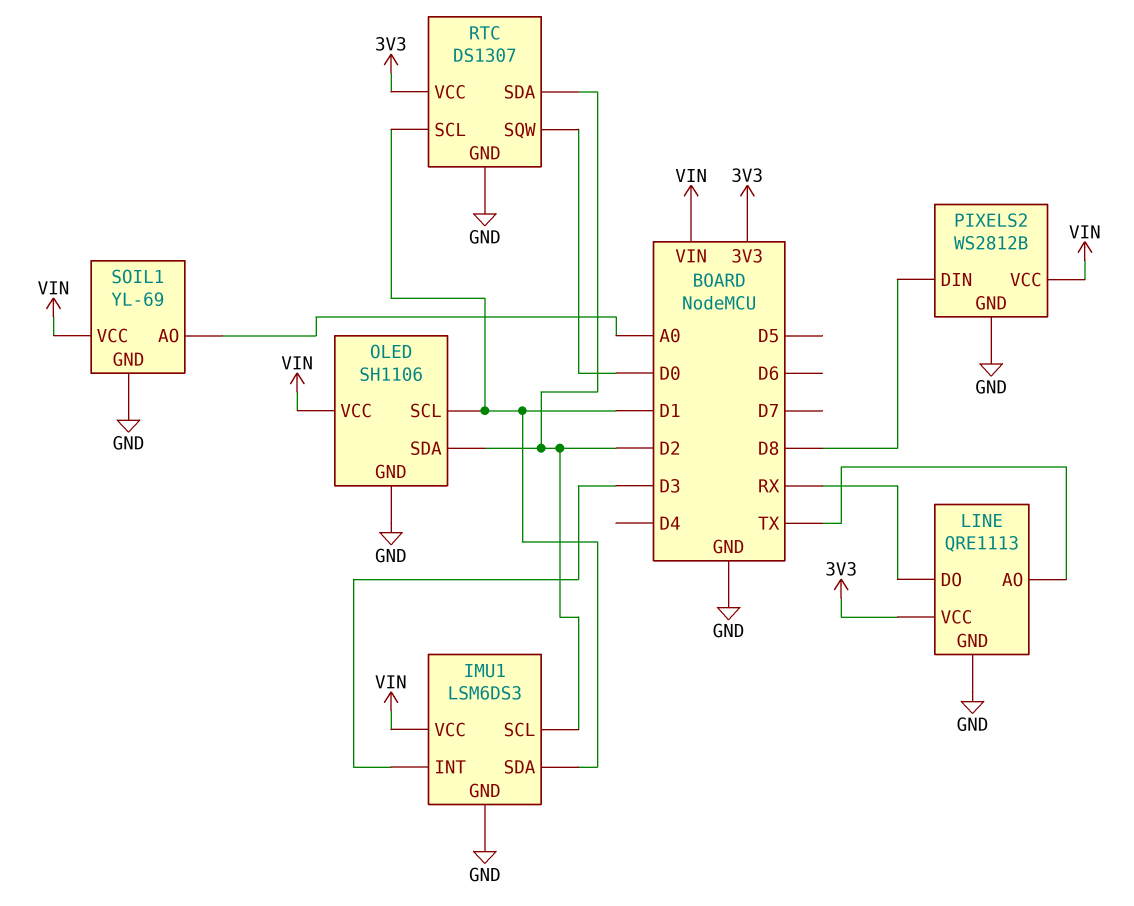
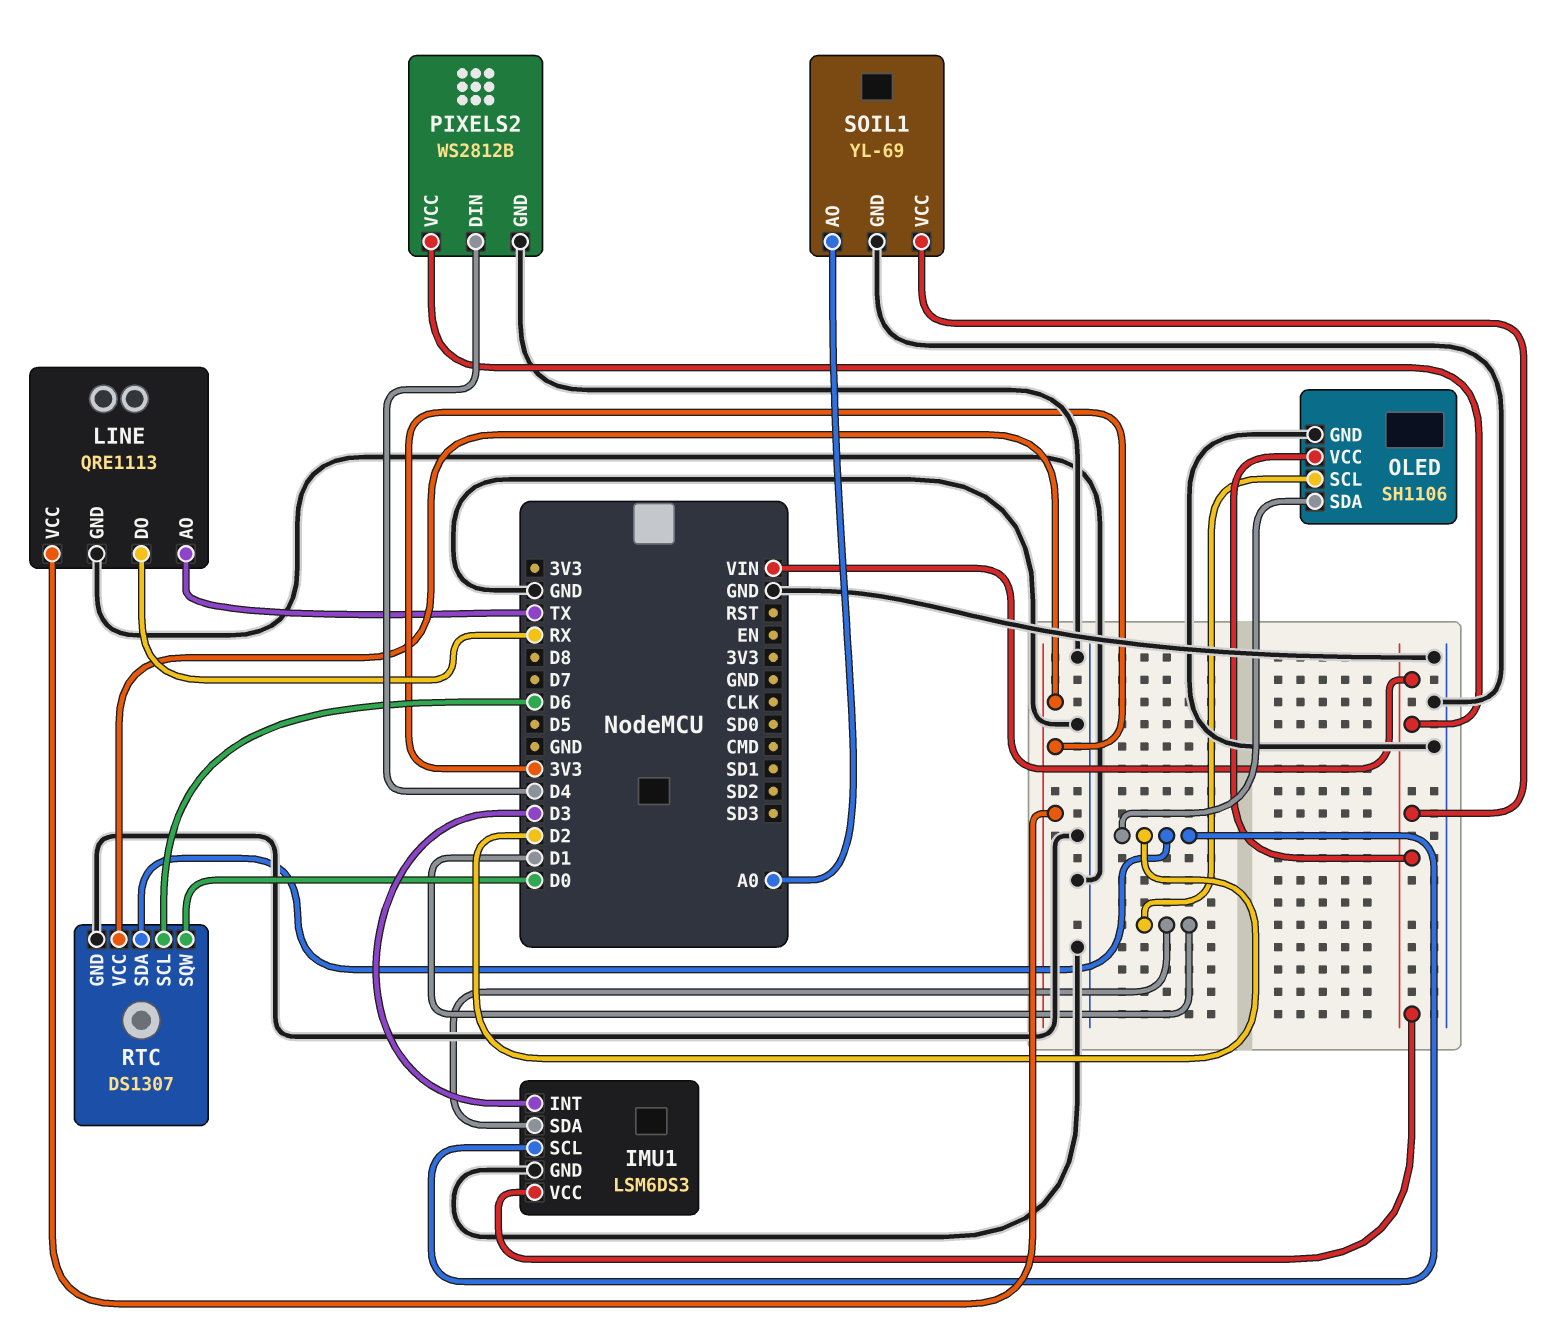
PIXELS2 pin DIN: D8 -> D4
RTC pin SCL: D1 -> D6

